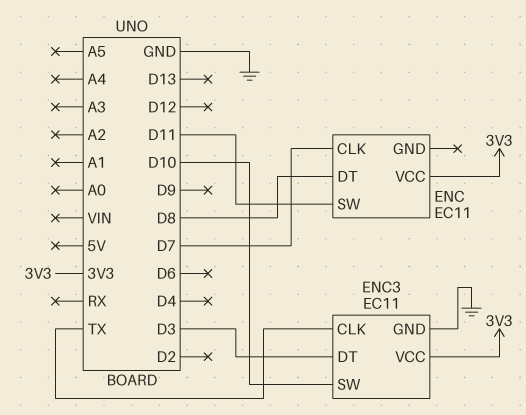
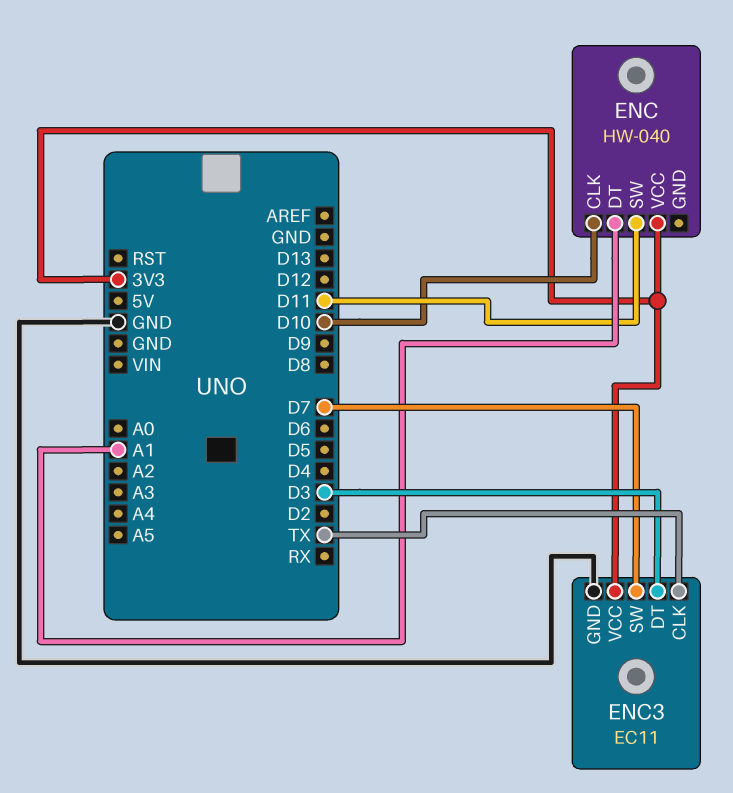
ENC: EC11 -> HW-040
ENC pin CLK: D7 -> D10
ENC pin DT: D8 -> A1
ENC3 pin SW: D10 -> D7

